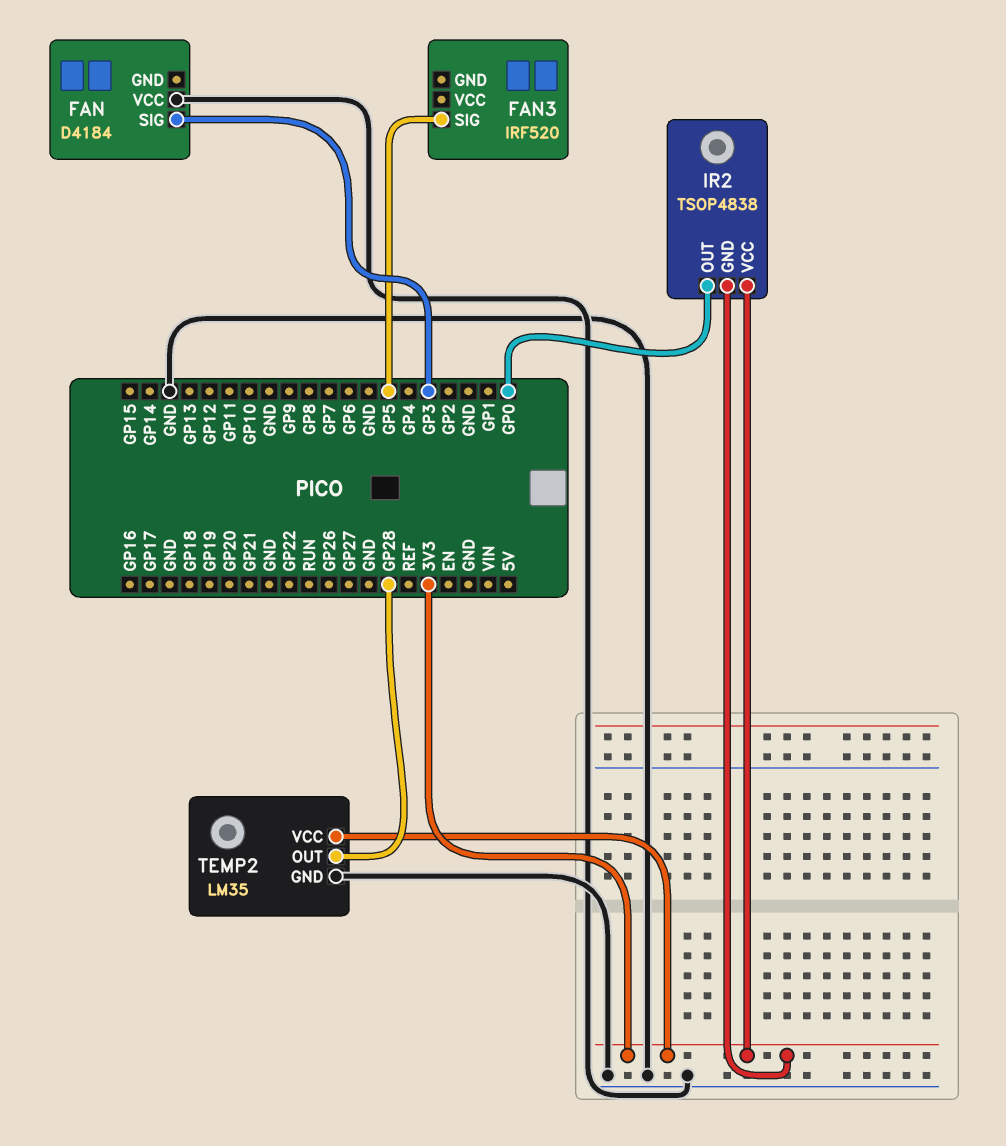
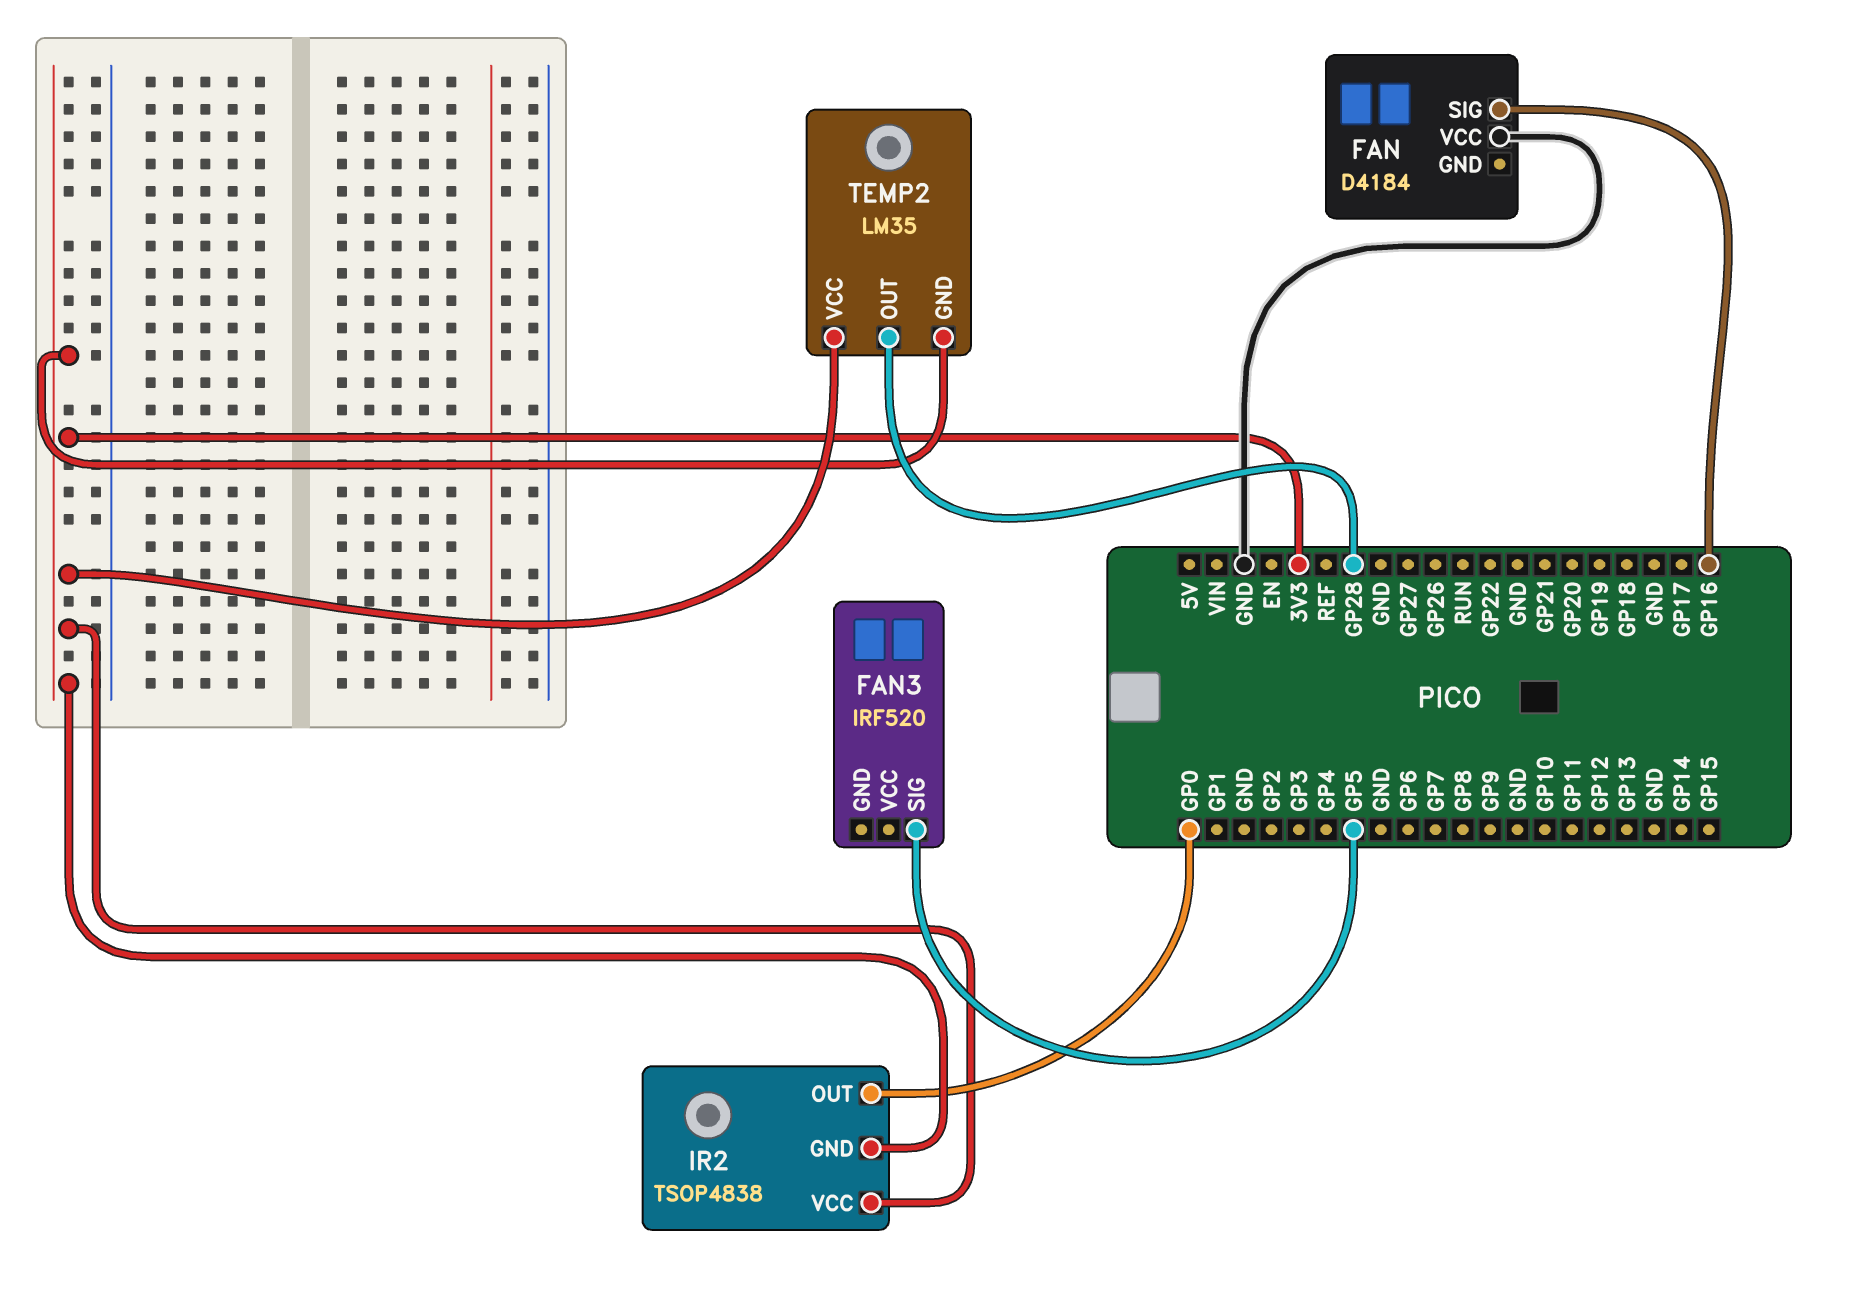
FAN pin SIG: GP3 -> GP16
TEMP2 pin GND: GND -> 3V3

